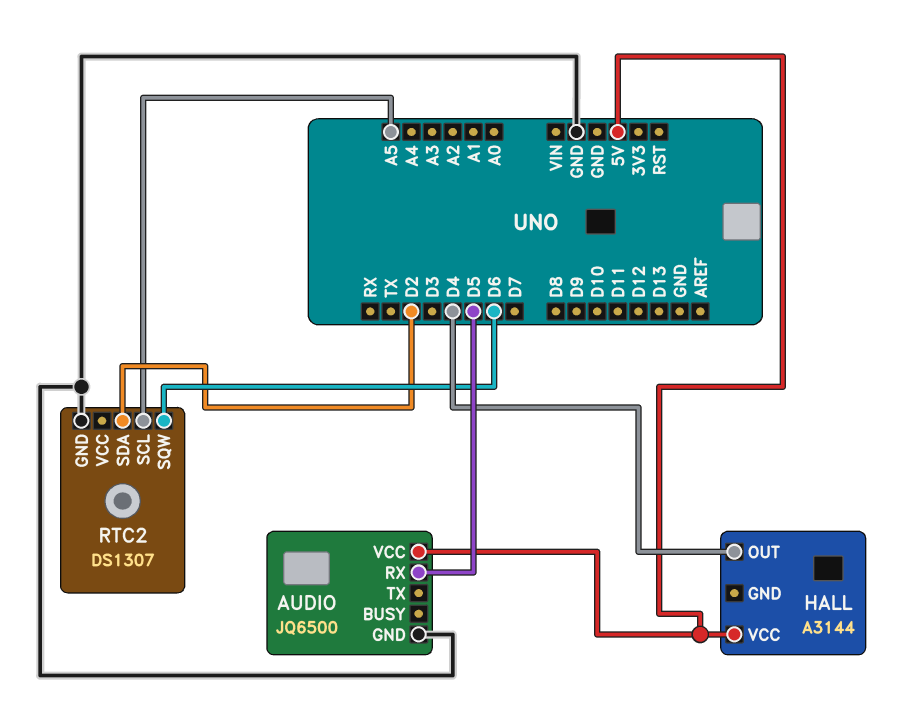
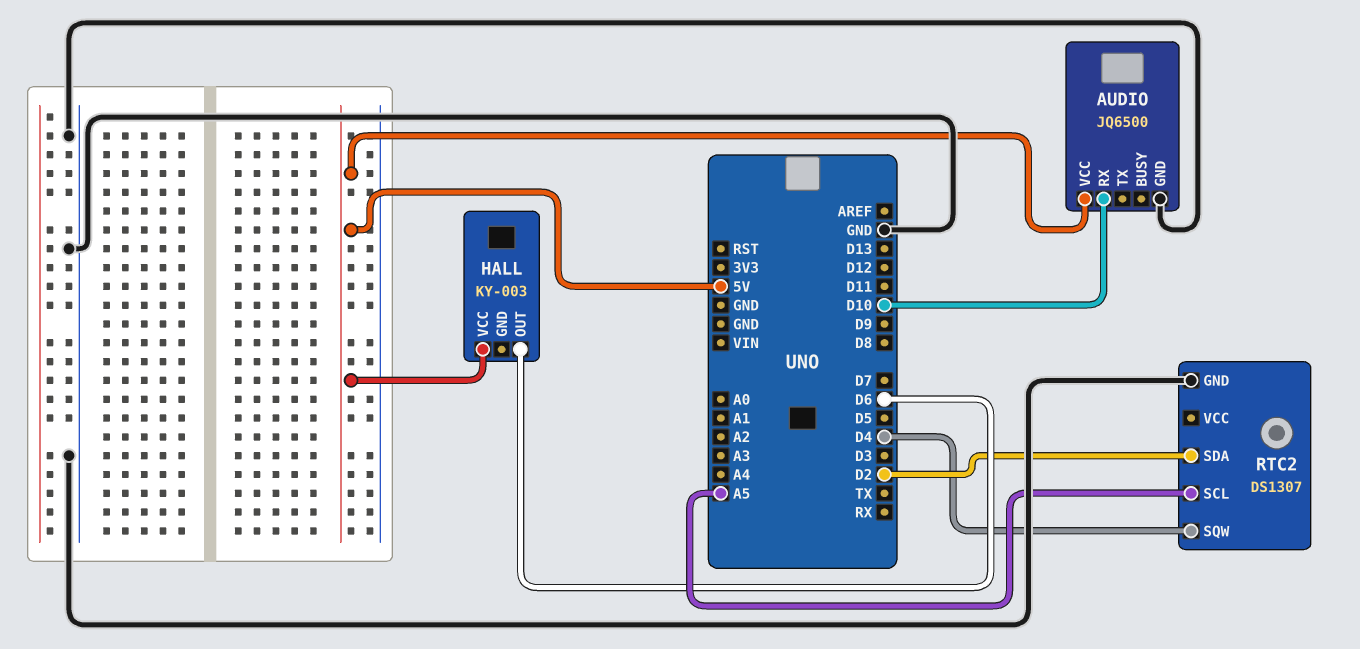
AUDIO pin RX: D5 -> D10
HALL: A3144 -> KY-003
HALL pin OUT: D4 -> D6
RTC2 pin SQW: D6 -> D4

